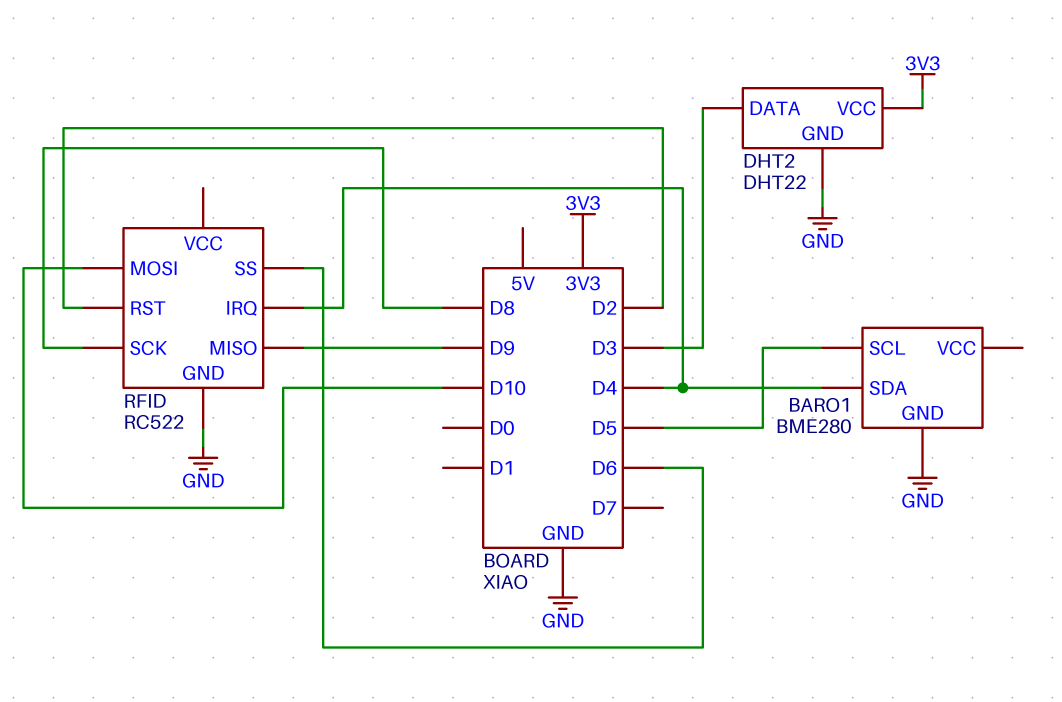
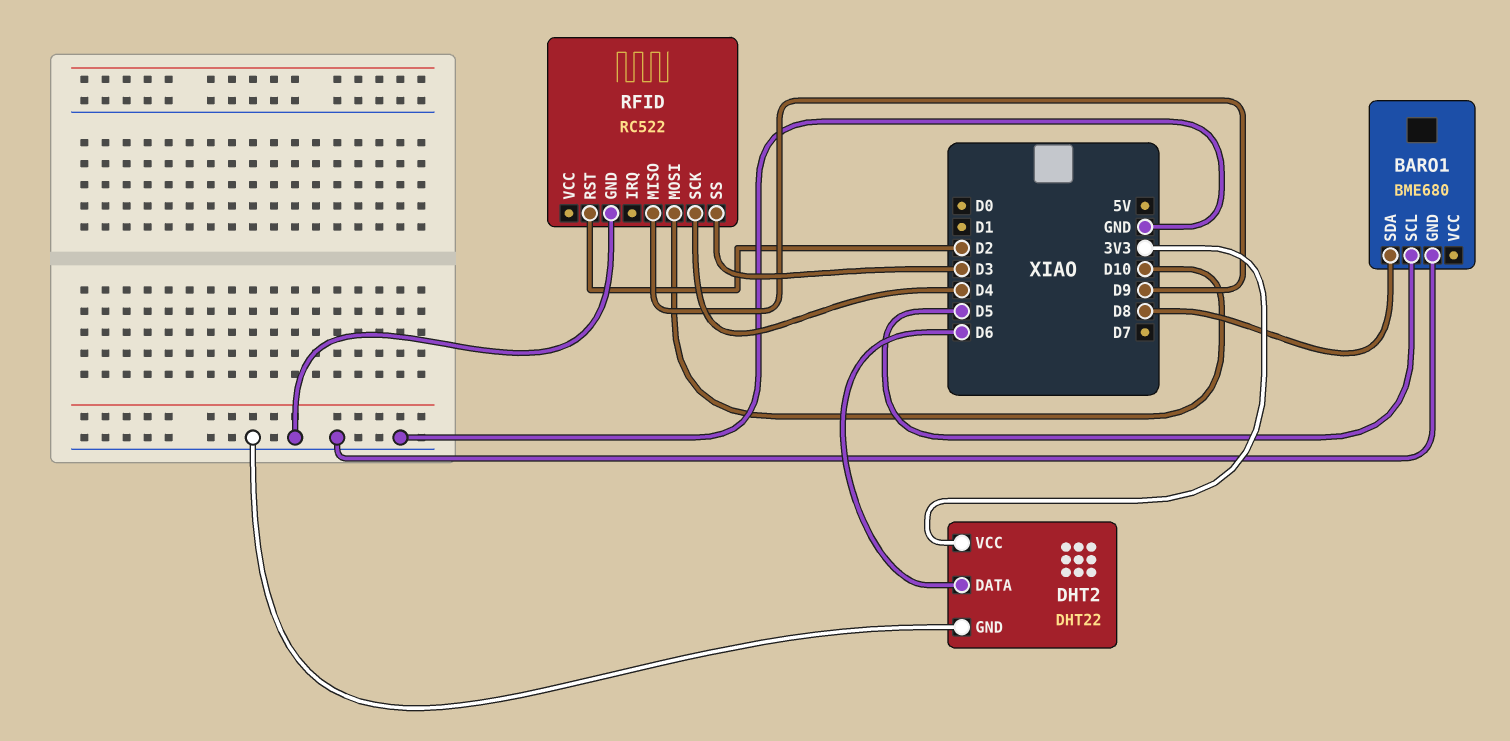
BARO1: BME280 -> BME680
BARO1 pin SDA: D4 -> D8
DHT2 pin DATA: D3 -> D6
RFID pin IRQ: D4 -> none
RFID pin SCK: D8 -> D4
RFID pin SS: D6 -> D3

